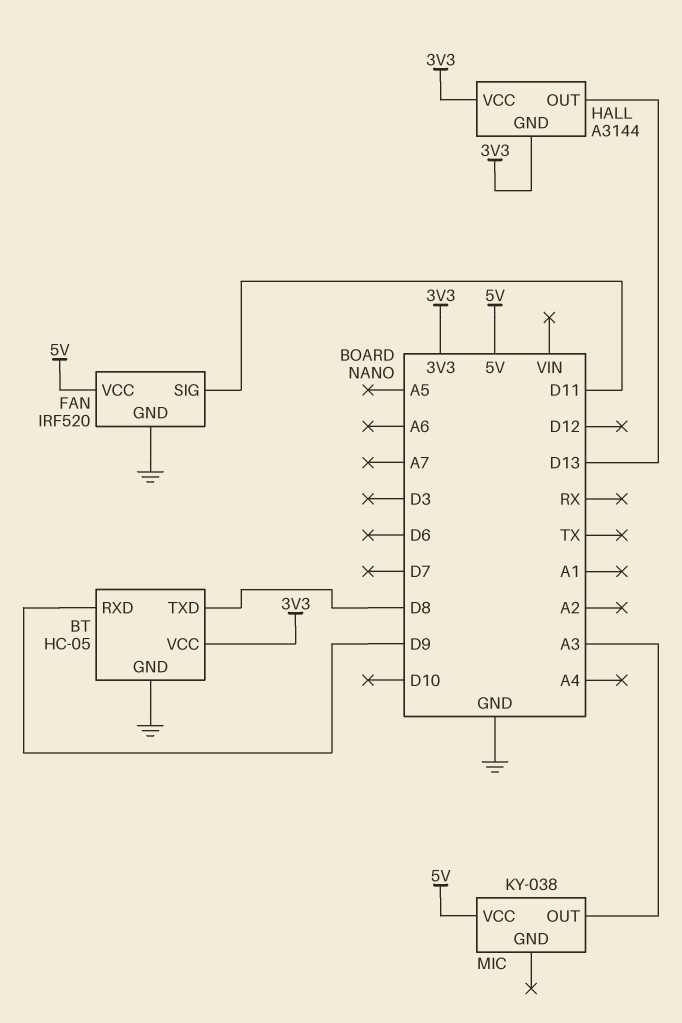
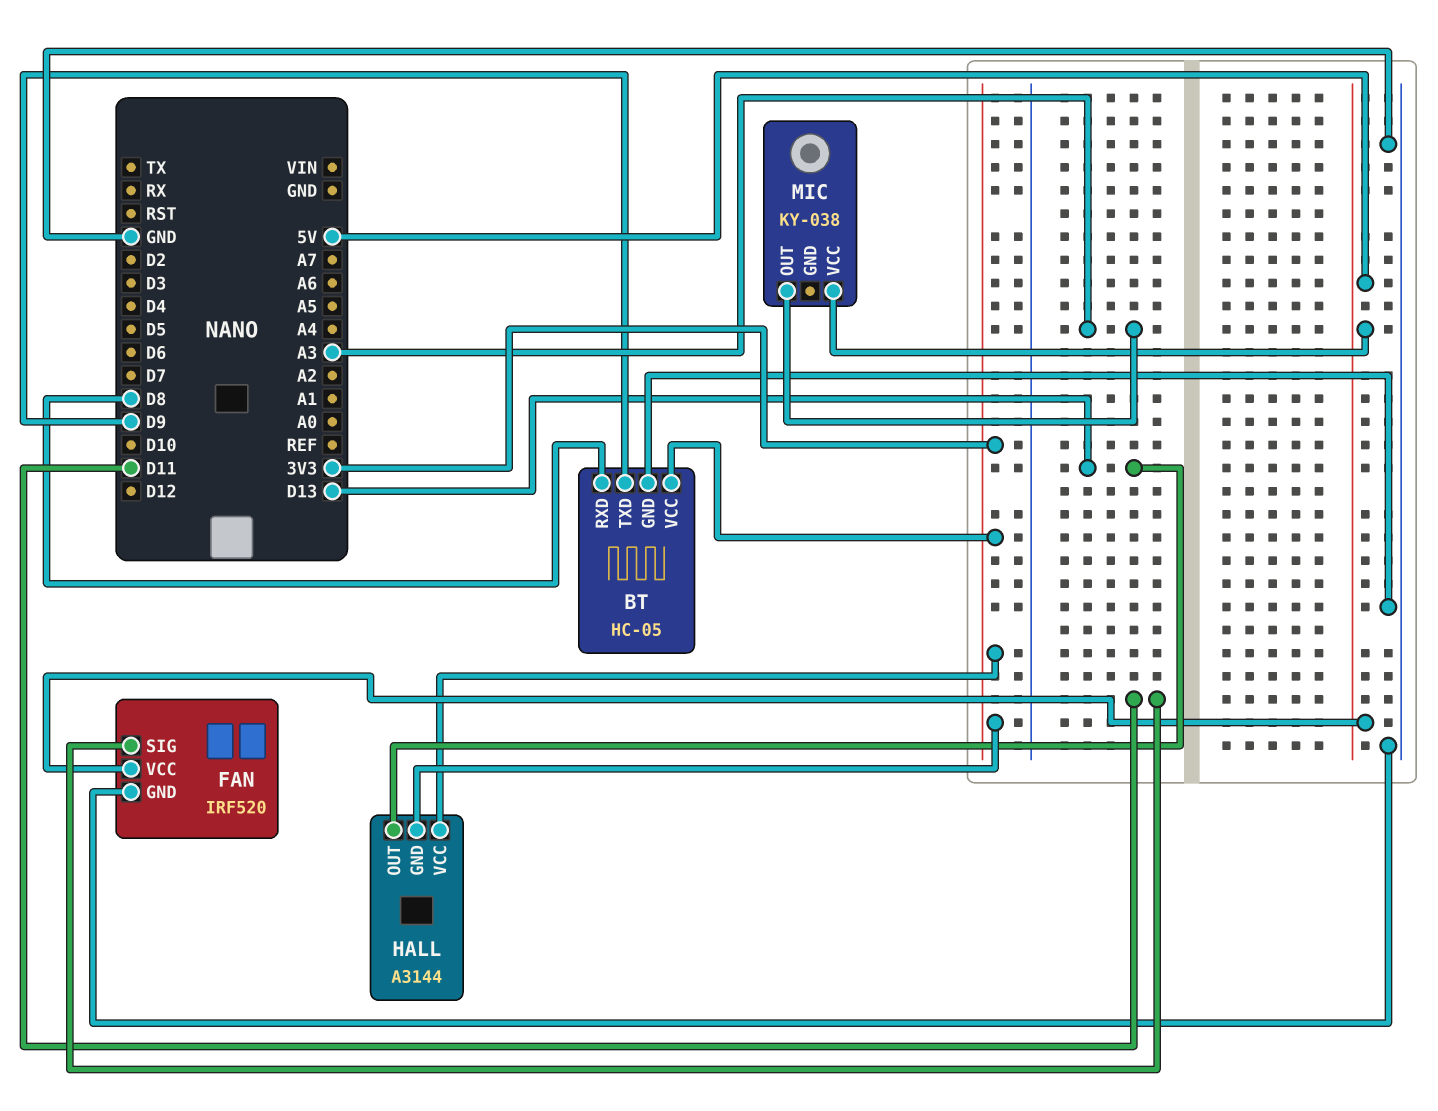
BT pin RXD: D9 -> D8
BT pin TXD: D8 -> D9

